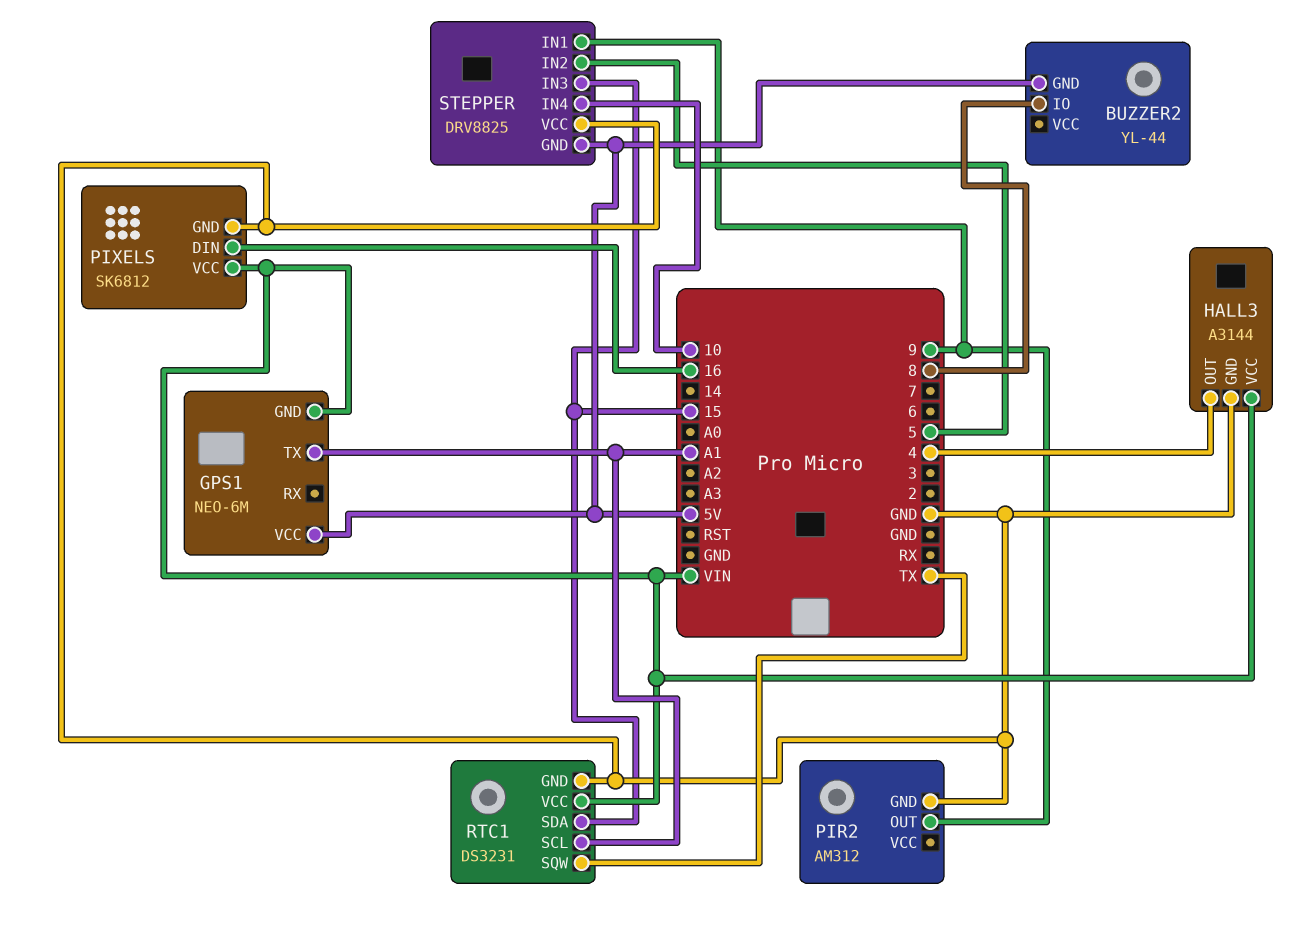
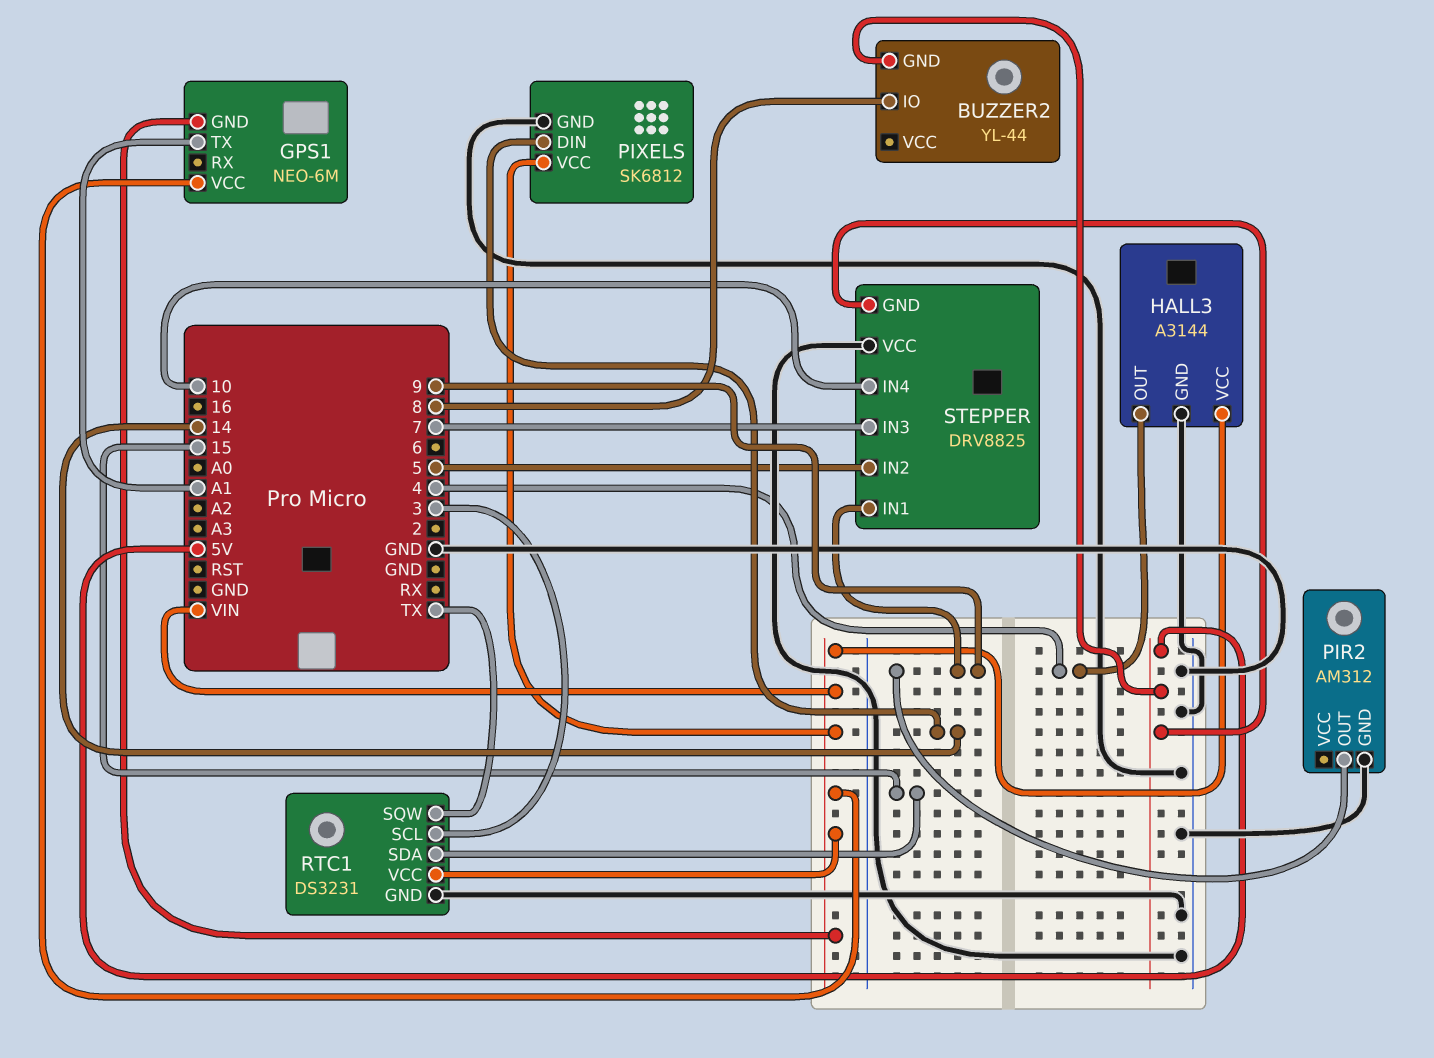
GPS1 pin VCC: 5V -> VIN
PIXELS pin DIN: 16 -> 14
RTC1 pin SCL: A1 -> 3
STEPPER pin IN3: 15 -> 7

